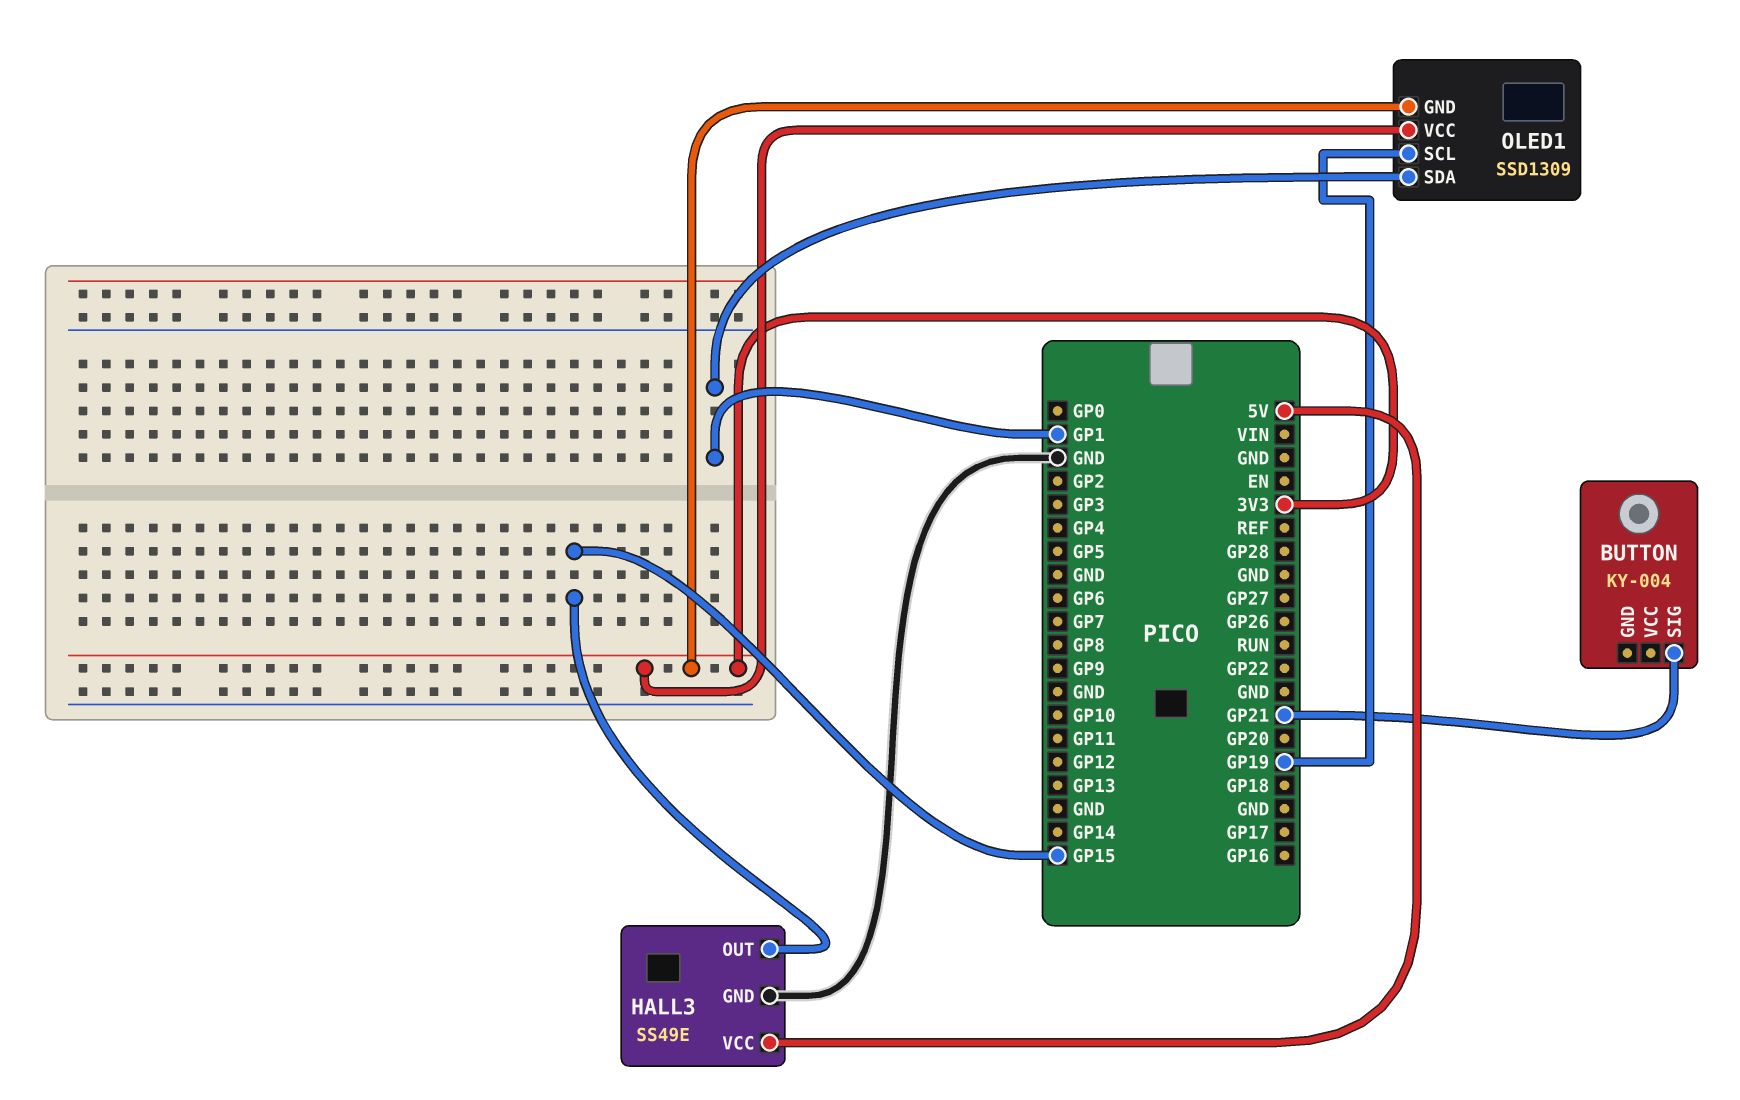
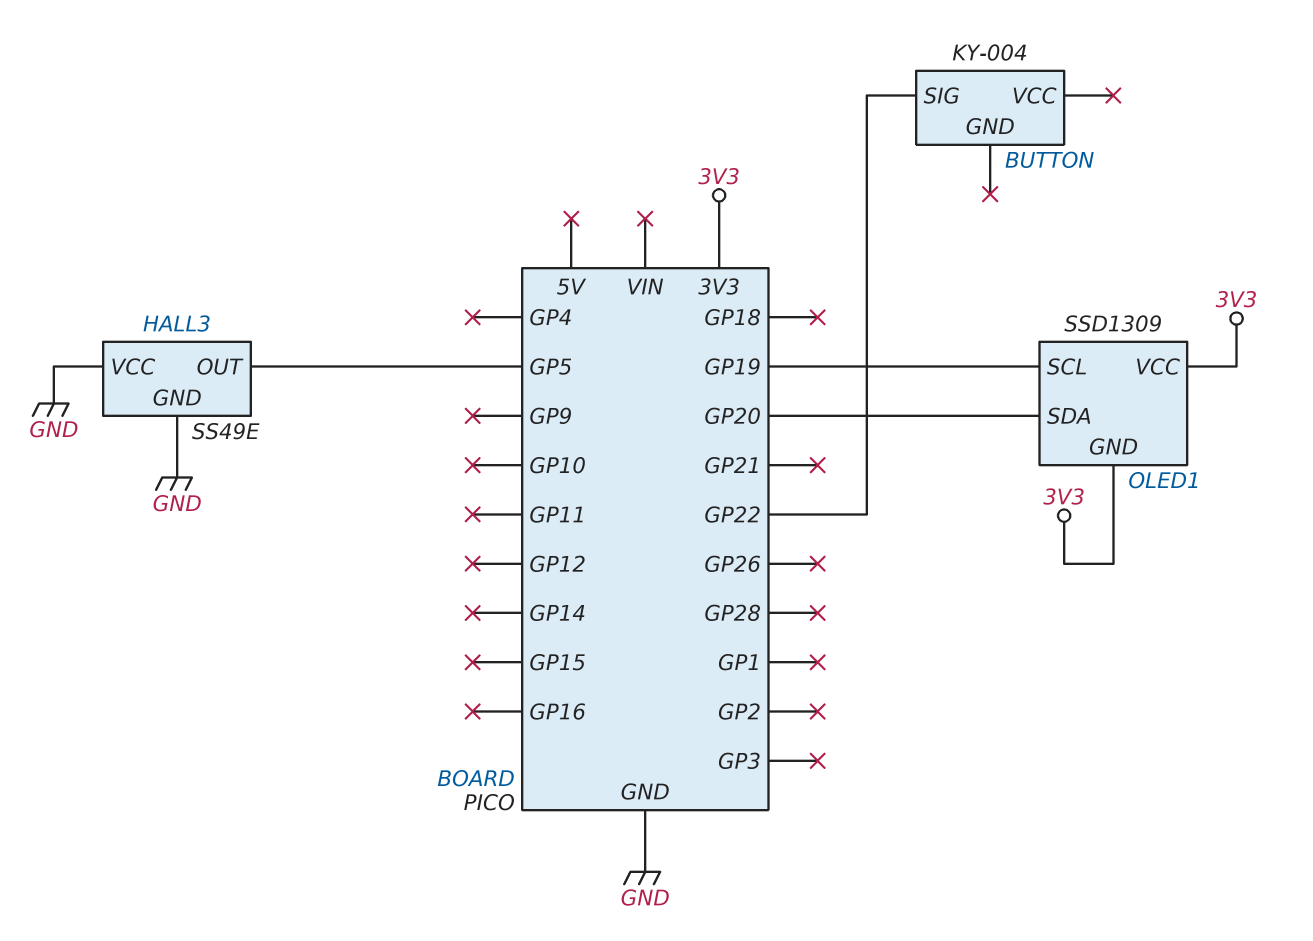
BUTTON pin SIG: GP21 -> GP22
HALL3 pin OUT: GP15 -> GP5
HALL3 pin VCC: 5V -> GND
OLED1 pin SDA: GP1 -> GP20

